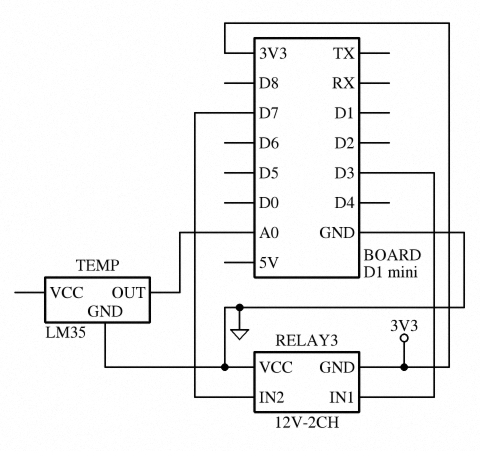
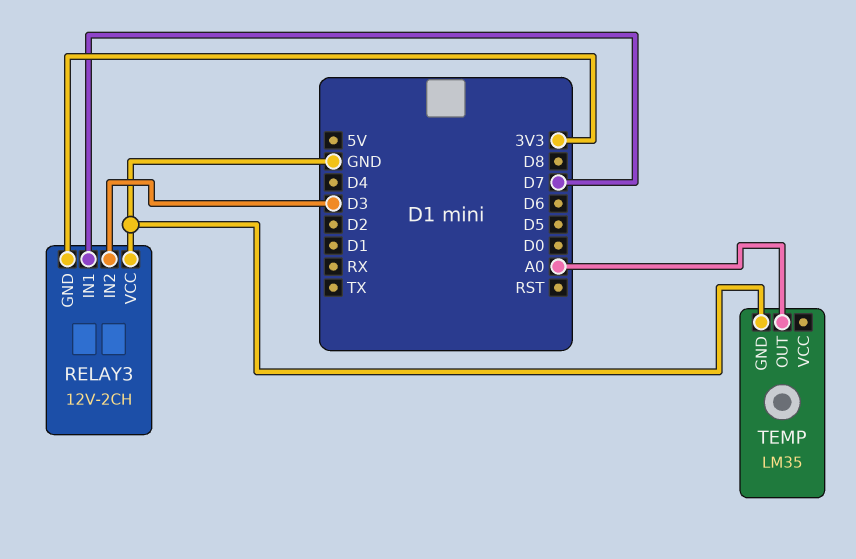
RELAY3 pin IN1: D3 -> D7
RELAY3 pin IN2: D7 -> D3

